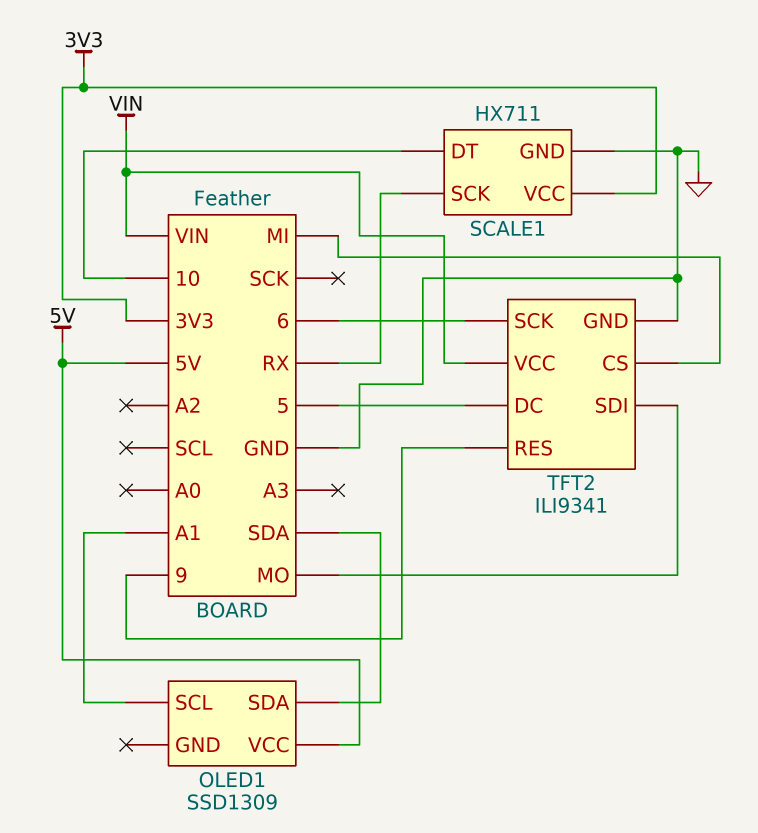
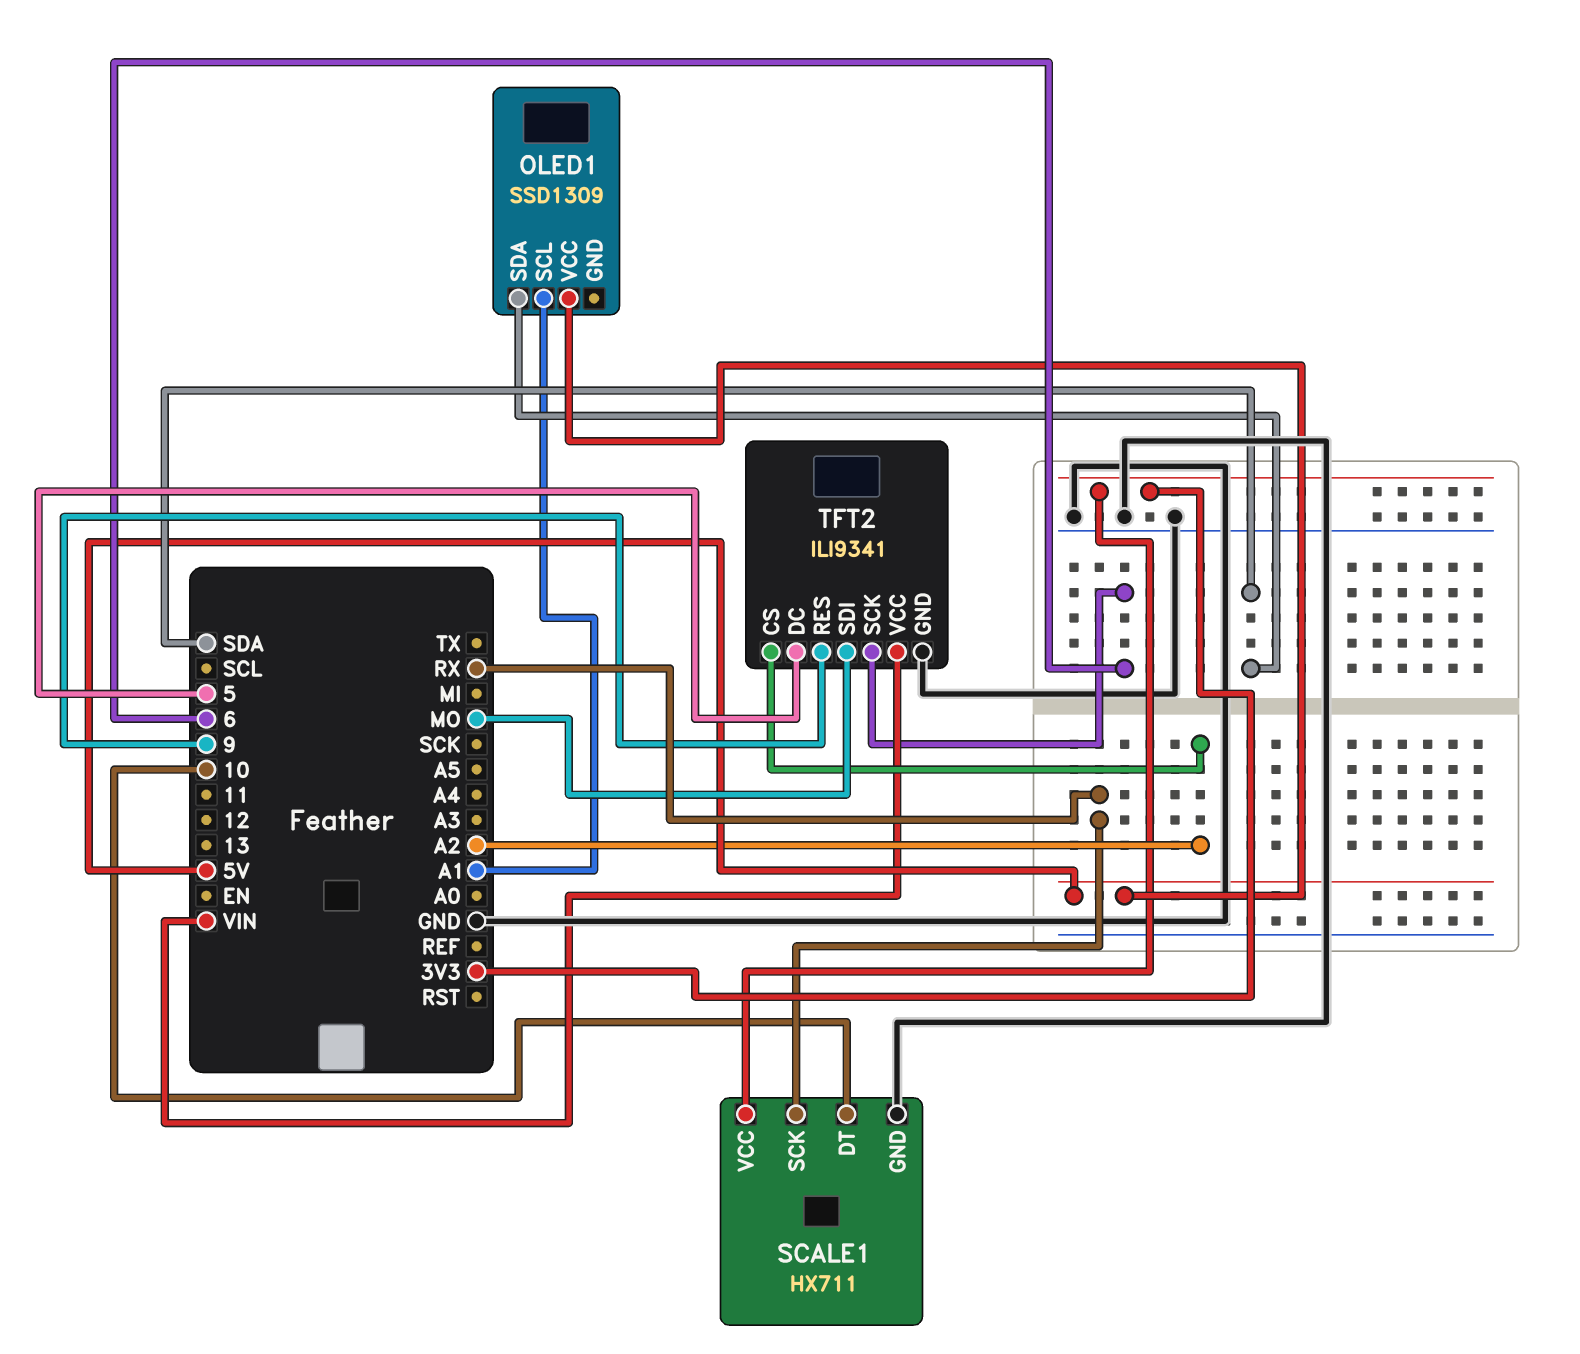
TFT2 pin CS: MI -> A2

